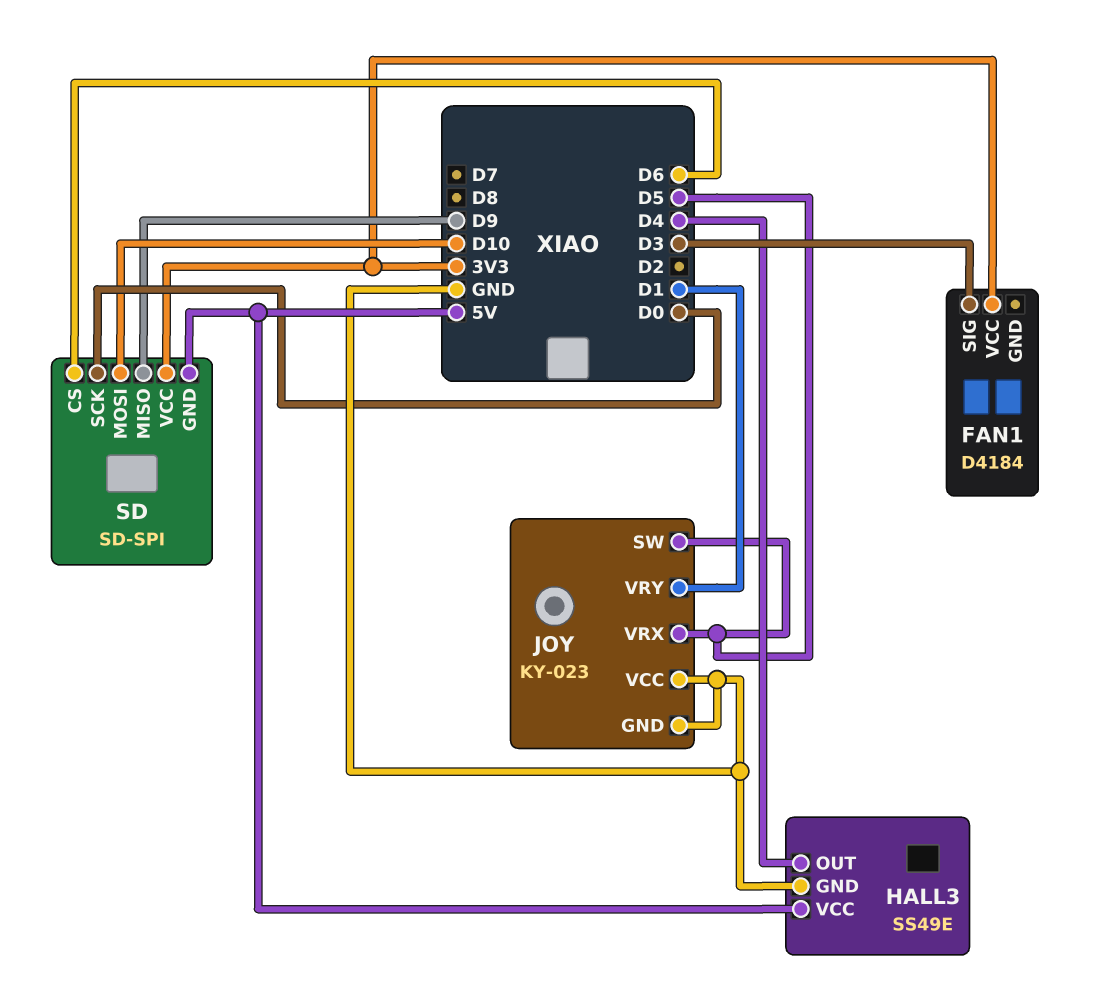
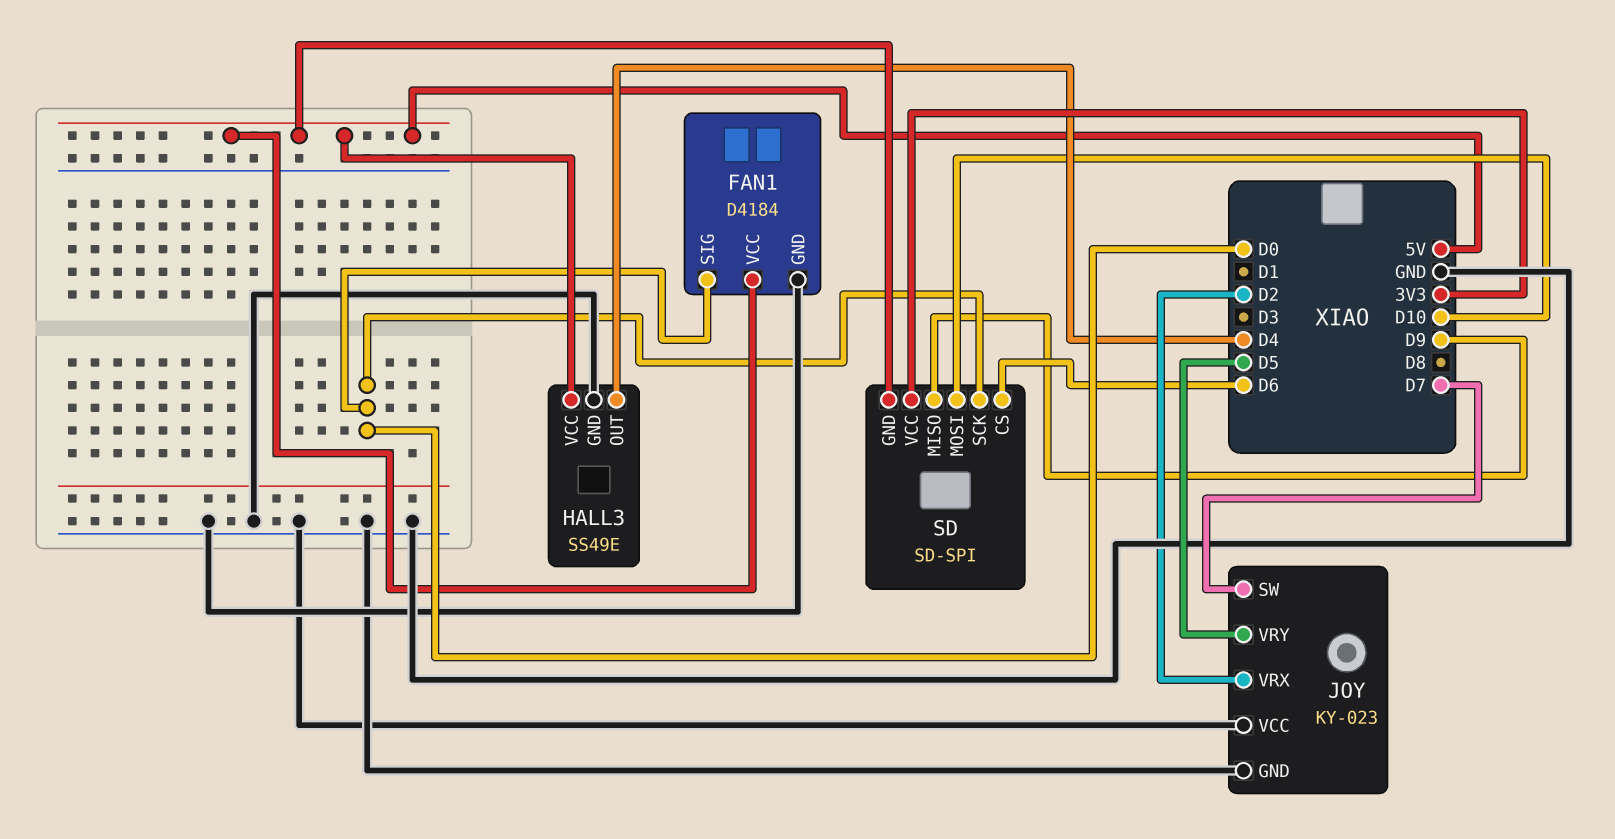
FAN1 pin GND: none -> GND
FAN1 pin SIG: D3 -> D0
FAN1 pin VCC: 3V3 -> 5V
JOY pin SW: D5 -> D7
JOY pin VRX: D5 -> D2
JOY pin VRY: D1 -> D5

